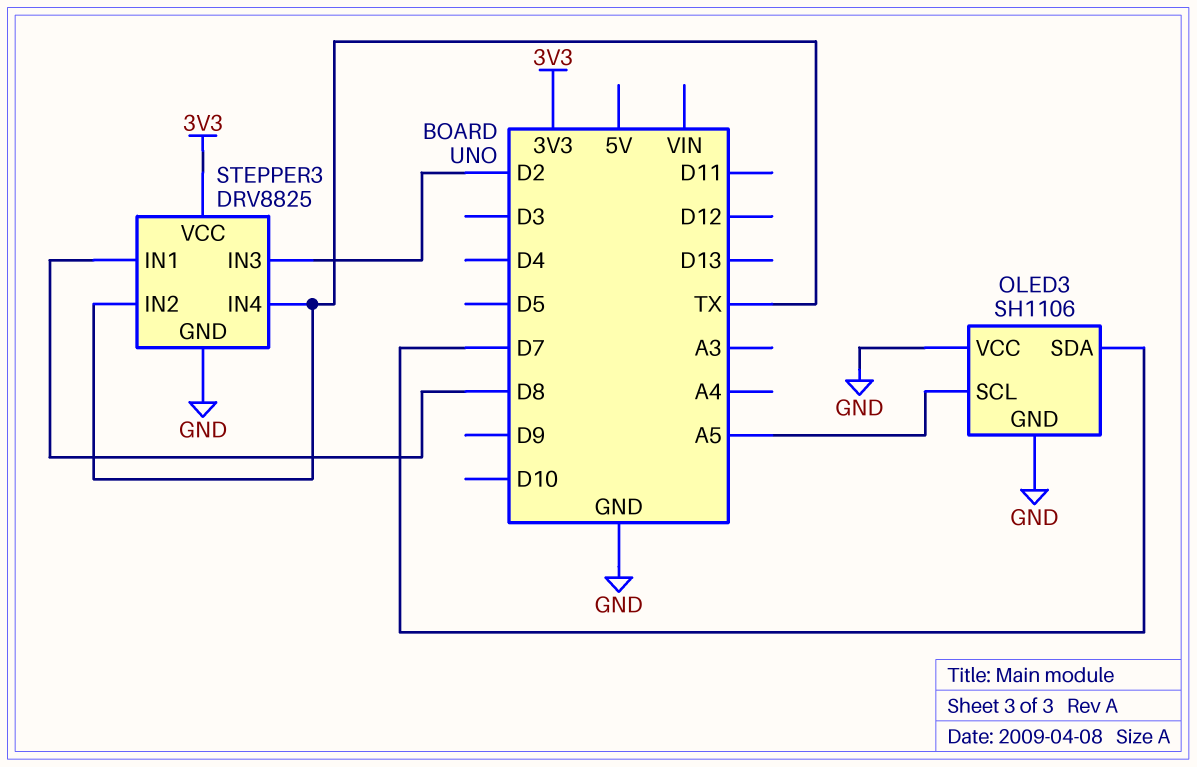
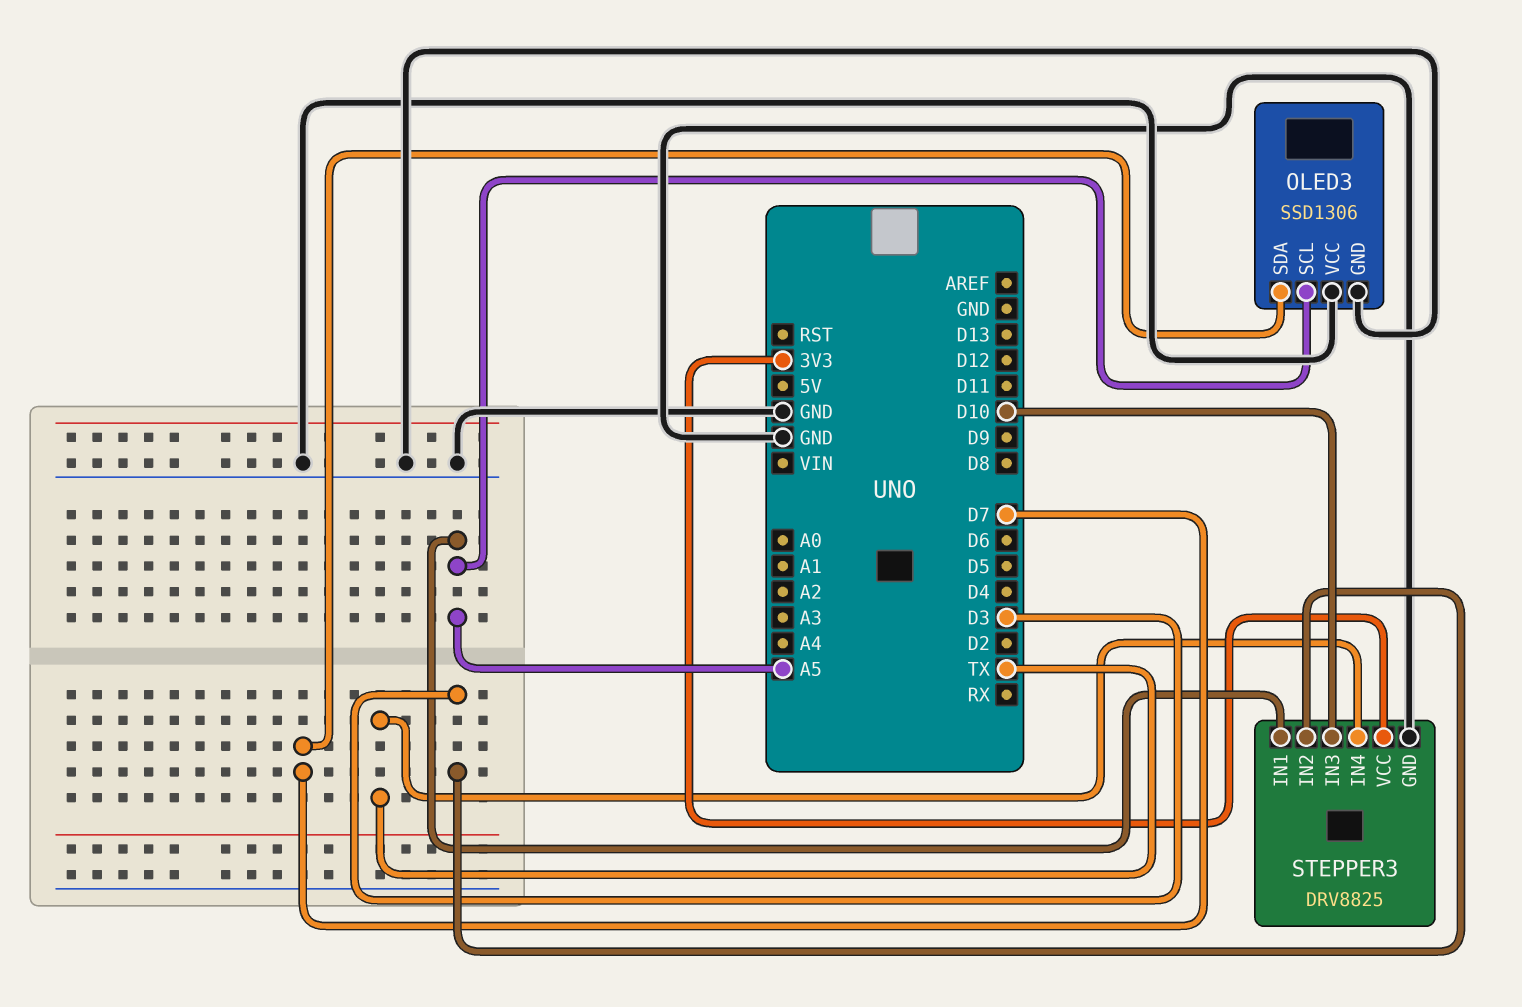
OLED3: SH1106 -> SSD1306
STEPPER3 pin IN1: D8 -> A5
STEPPER3 pin IN2: TX -> D3
STEPPER3 pin IN3: D2 -> D10

